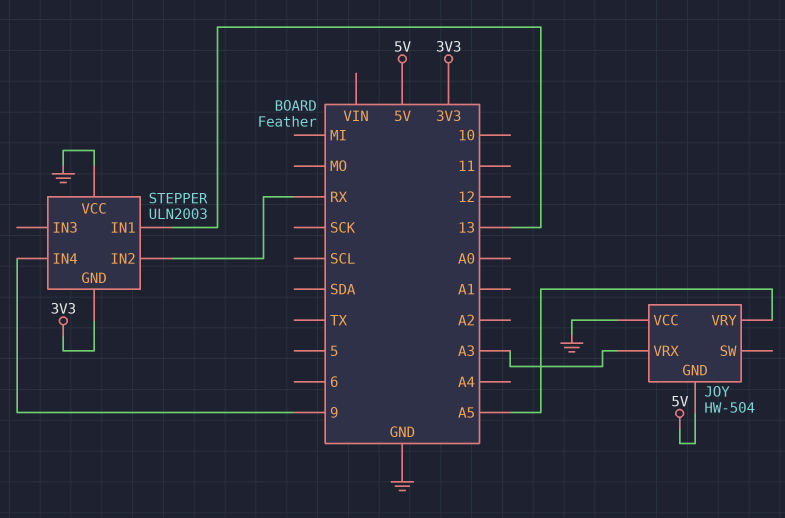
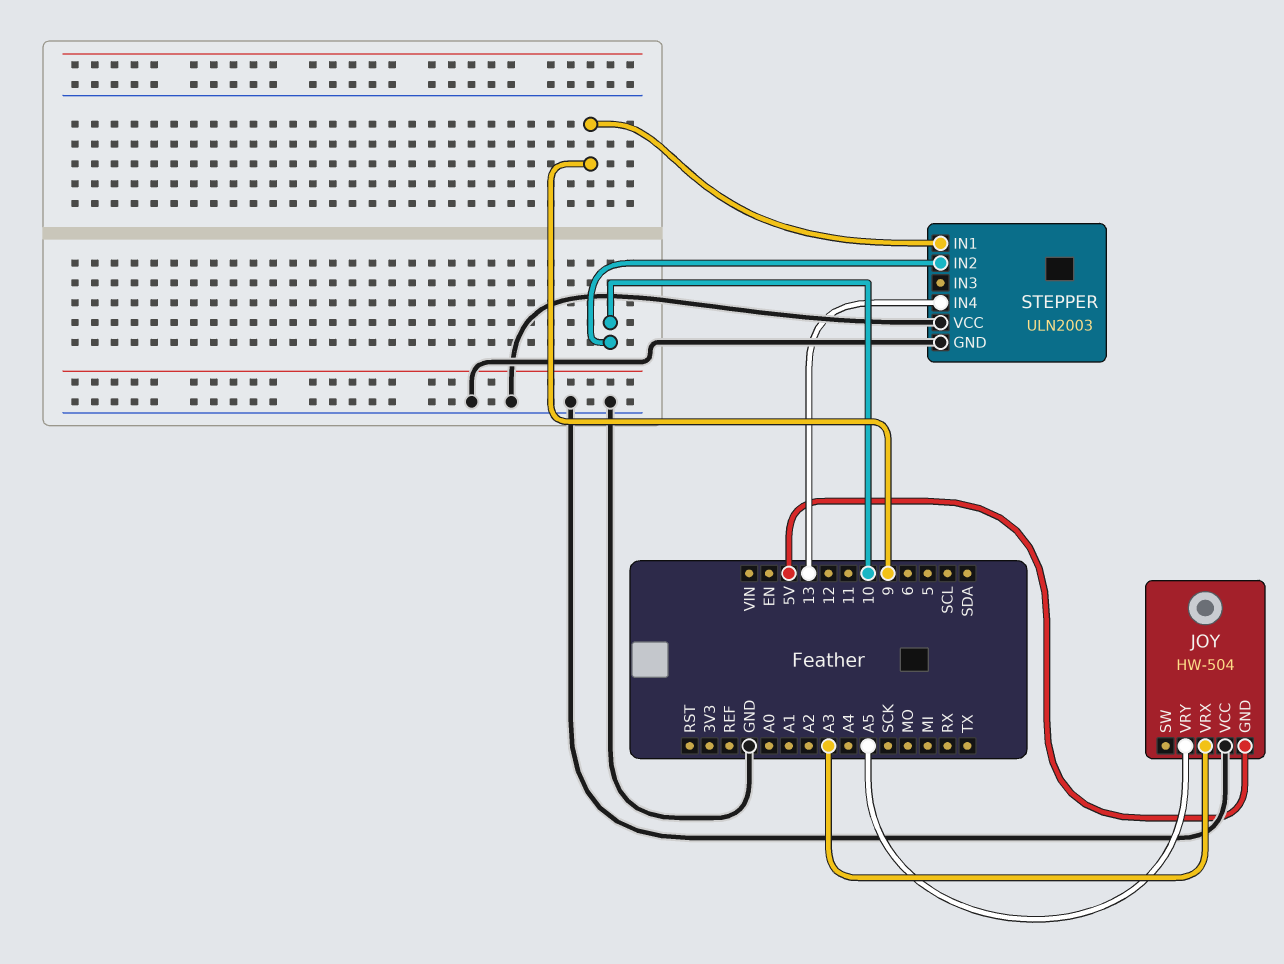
STEPPER pin GND: 3V3 -> GND
STEPPER pin IN1: 13 -> 9
STEPPER pin IN2: RX -> 10
STEPPER pin IN4: 9 -> 13

